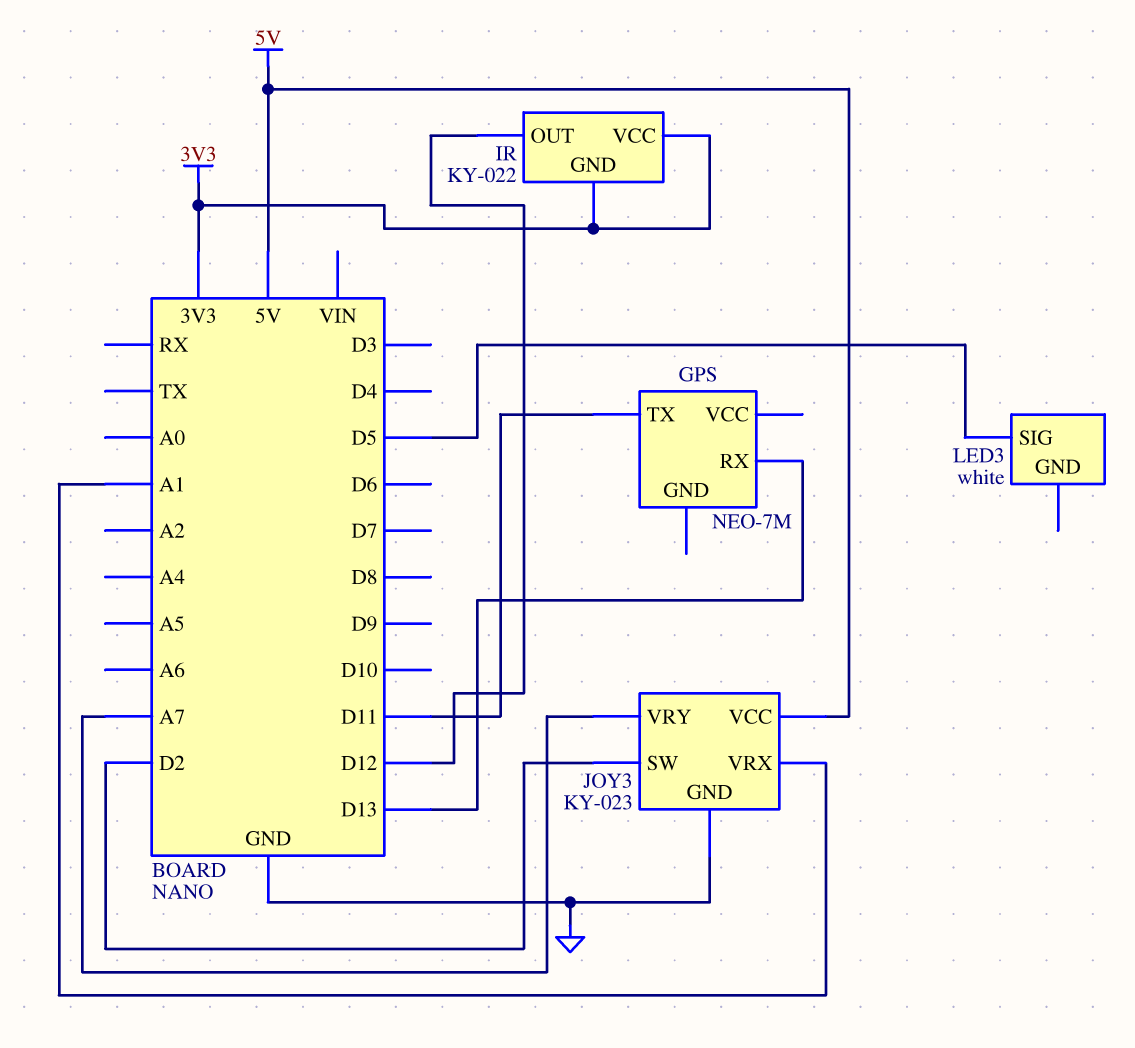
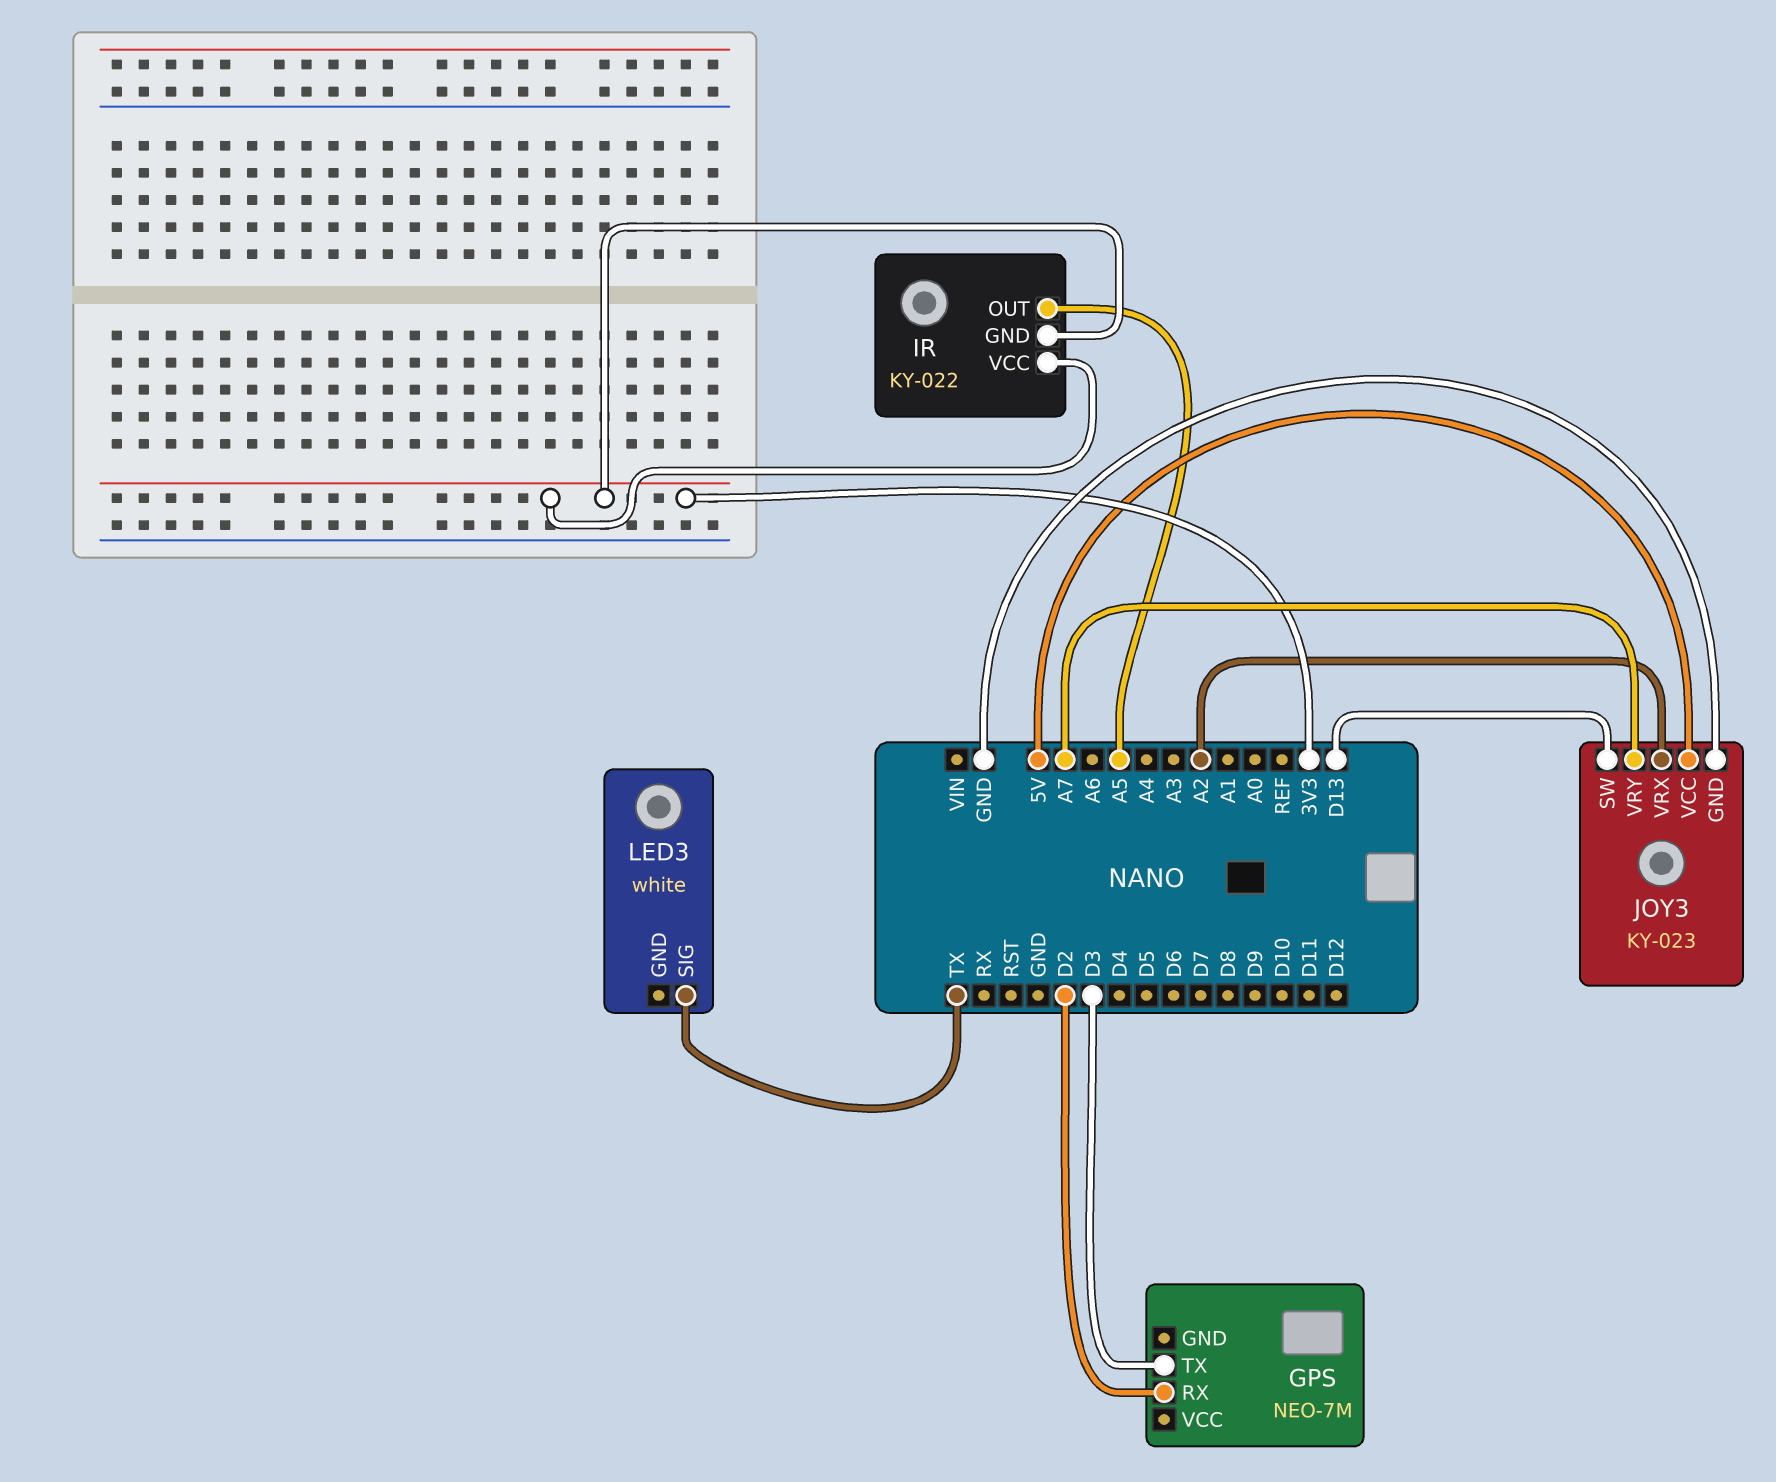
GPS pin RX: D13 -> D2
GPS pin TX: D11 -> D3
IR pin OUT: D12 -> A5
JOY3 pin SW: D2 -> D13
JOY3 pin VRX: A1 -> A2
LED3 pin SIG: D5 -> TX

